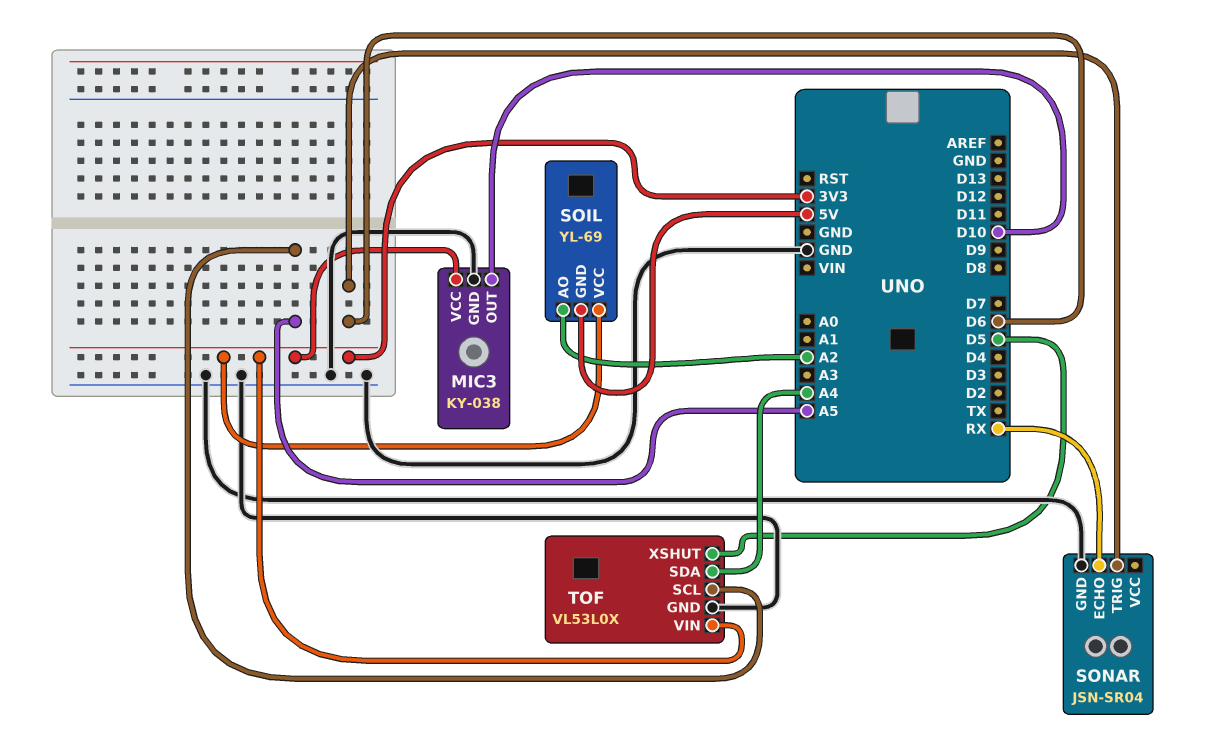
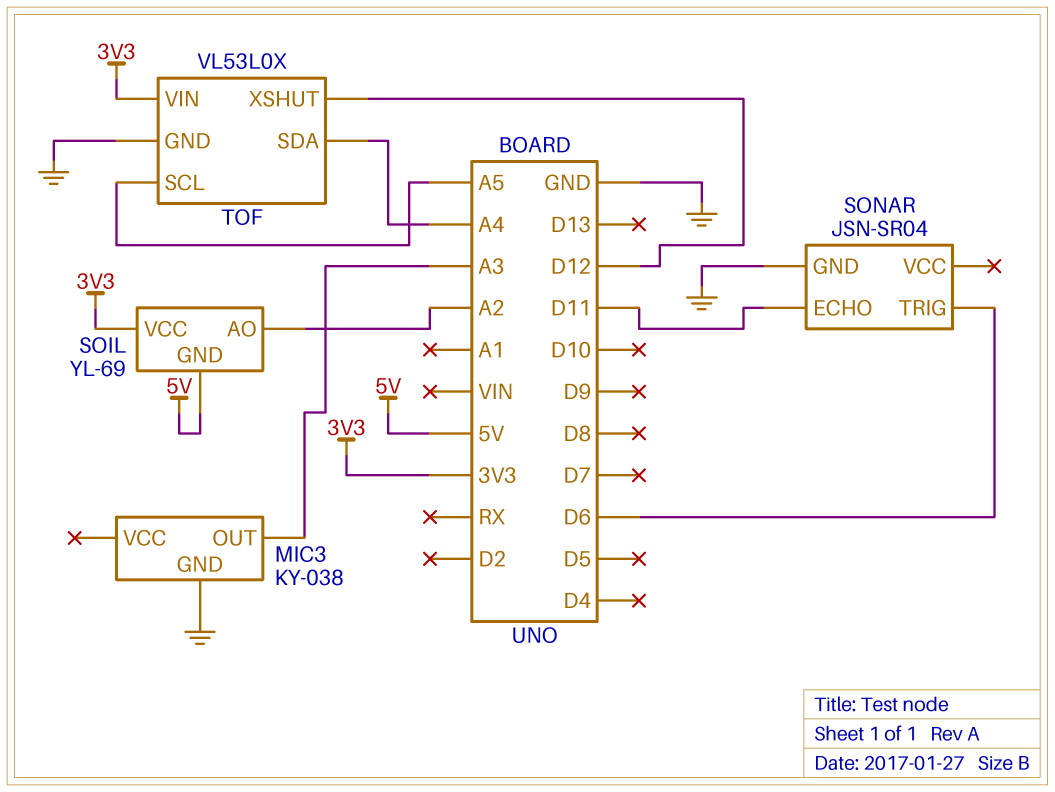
MIC3 pin OUT: D10 -> A3
MIC3 pin VCC: 3V3 -> none
SONAR pin ECHO: RX -> D11
TOF pin XSHUT: D5 -> D12

